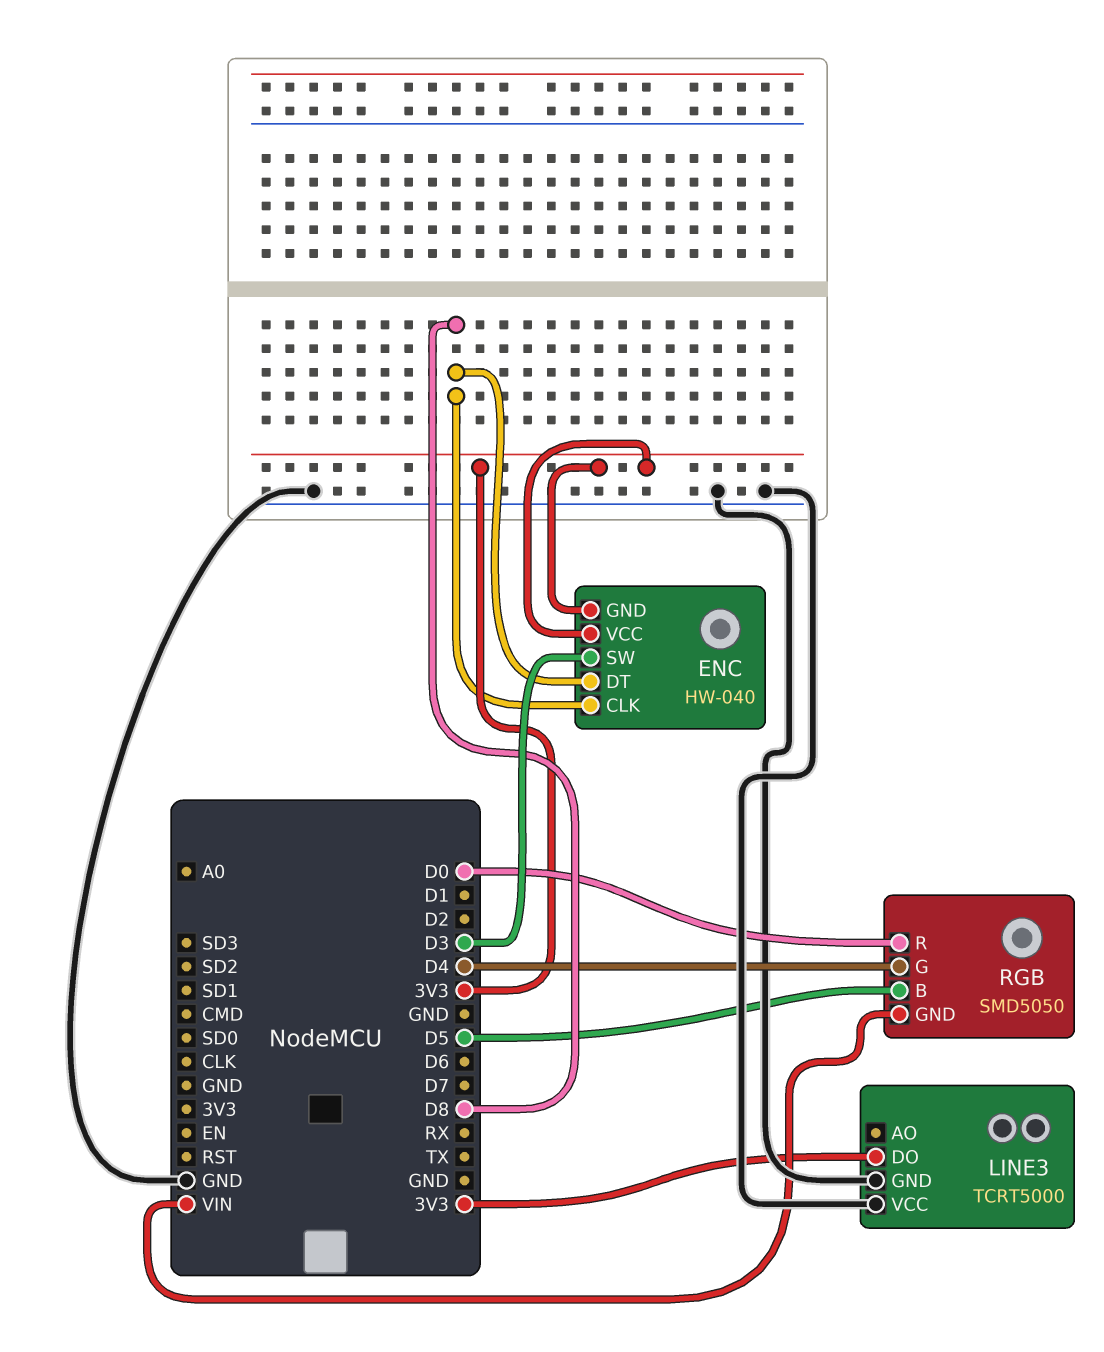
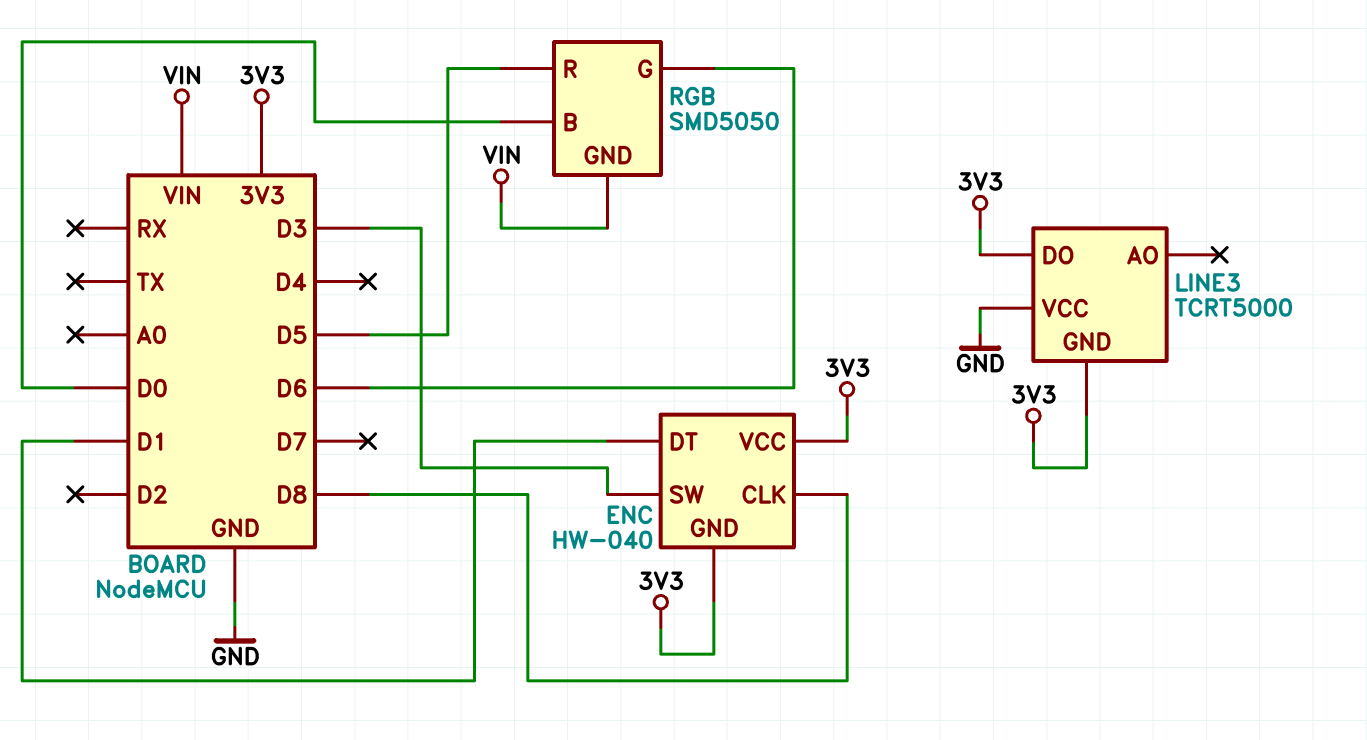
ENC pin DT: D8 -> D1
LINE3 pin GND: GND -> 3V3
RGB pin B: D5 -> D0
RGB pin G: D4 -> D6
RGB pin R: D0 -> D5

